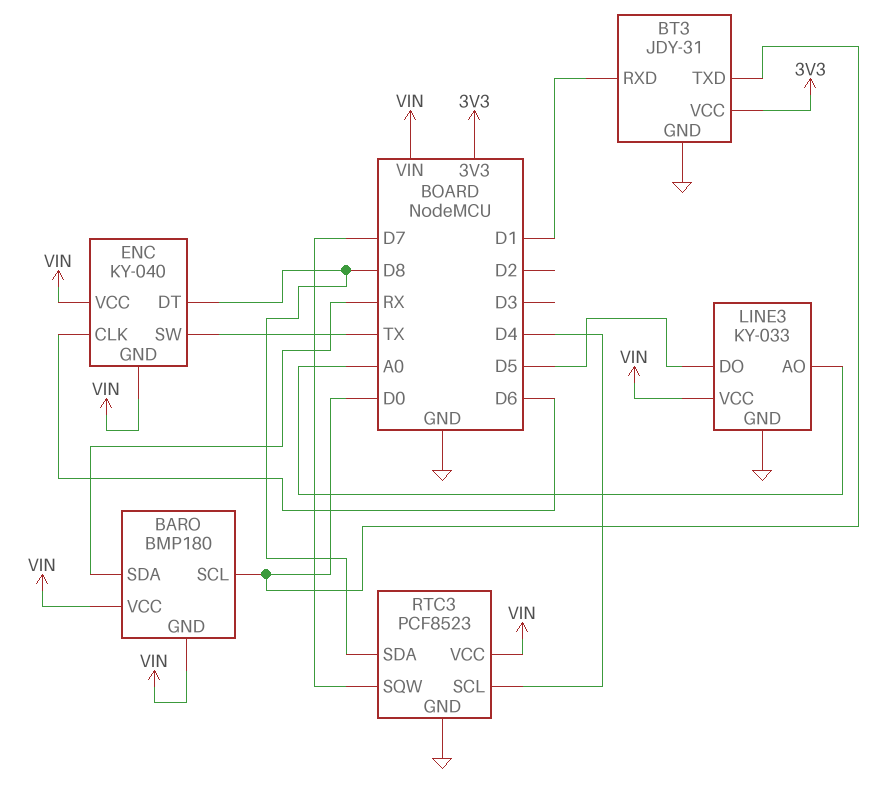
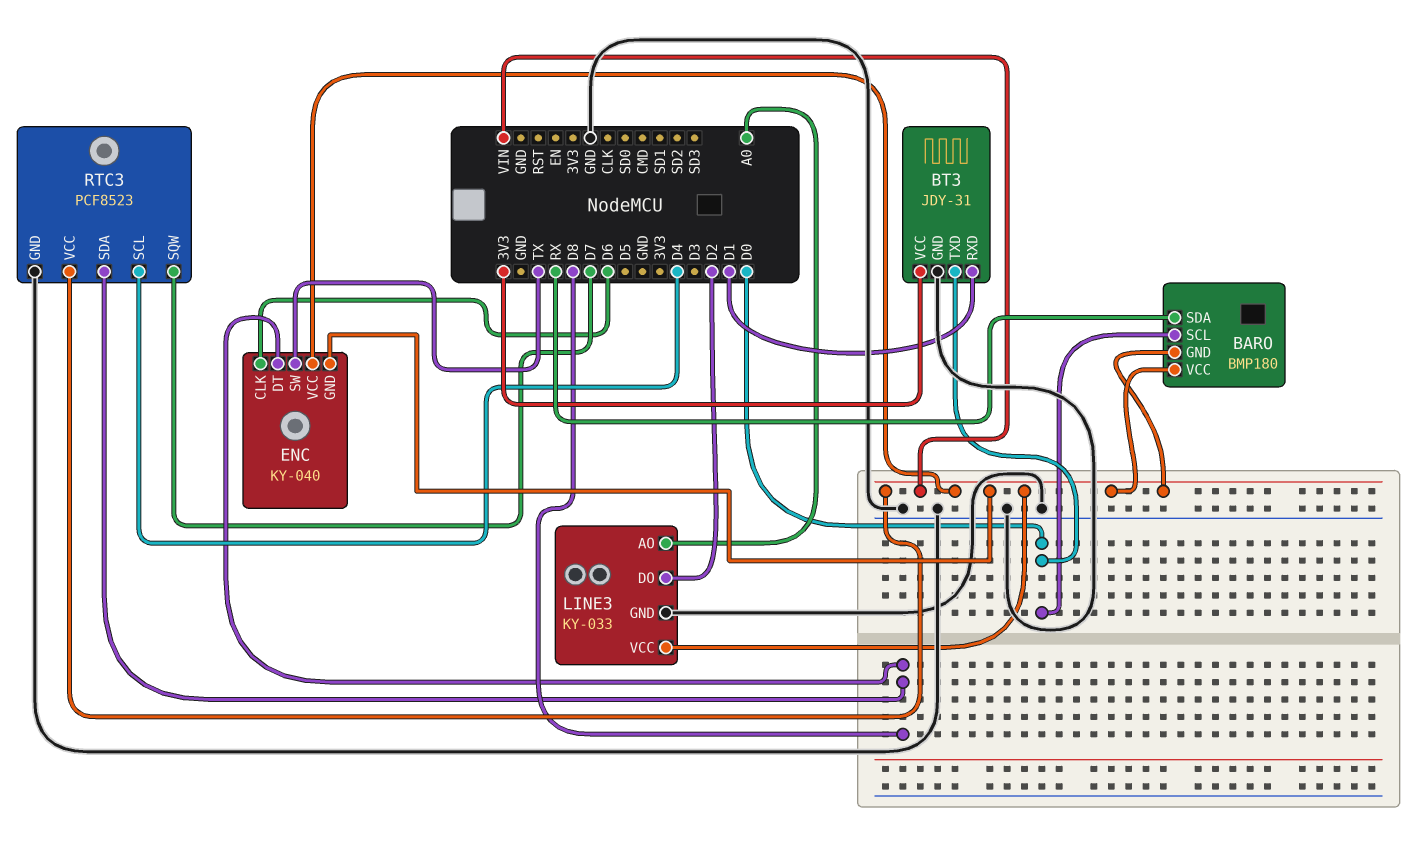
LINE3 pin DO: D5 -> D2

